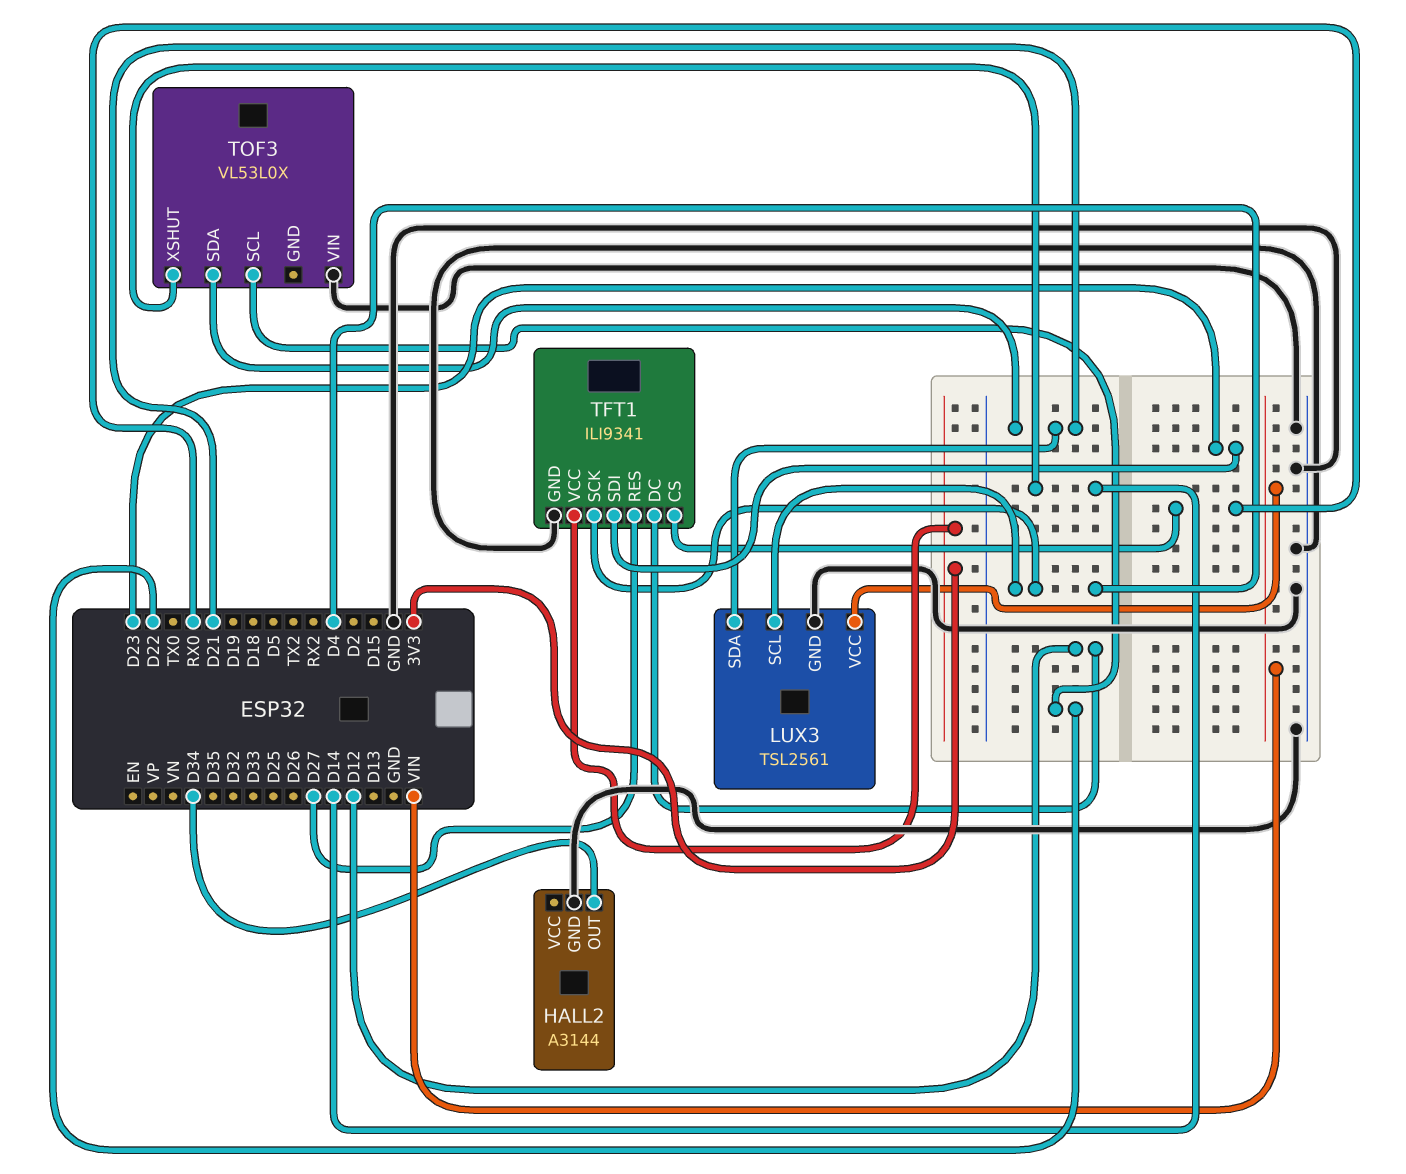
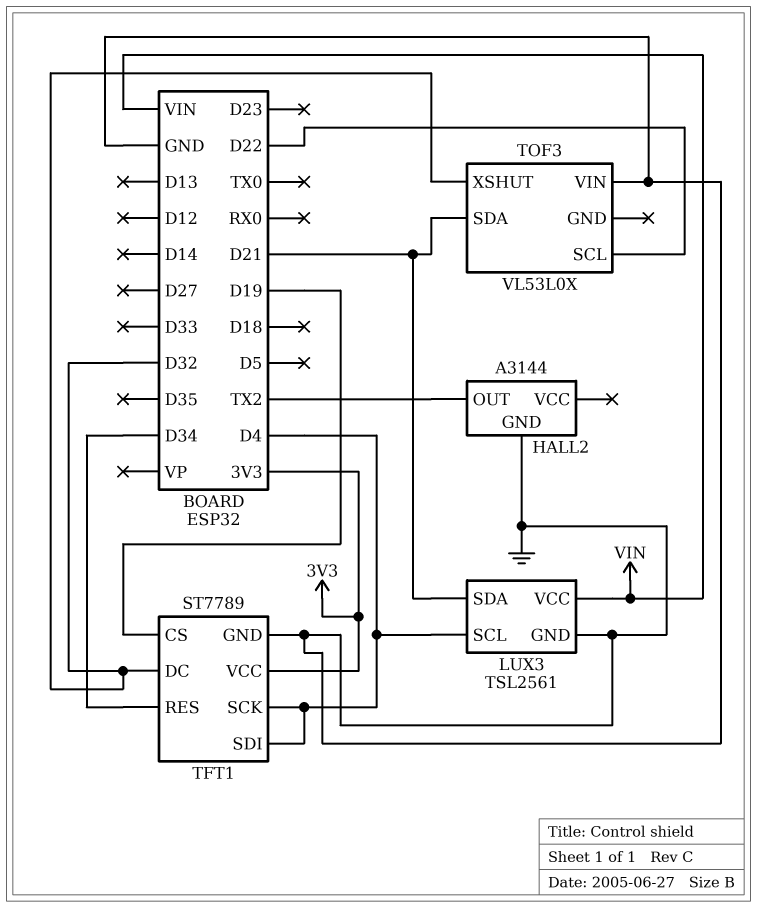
HALL2 pin OUT: D34 -> TX2
TFT1: ILI9341 -> ST7789
TFT1 pin CS: RX0 -> D19
TFT1 pin DC: D12 -> D32
TFT1 pin RES: D27 -> D34
TFT1 pin SDI: D23 -> D4
TOF3 pin XSHUT: D14 -> D32

